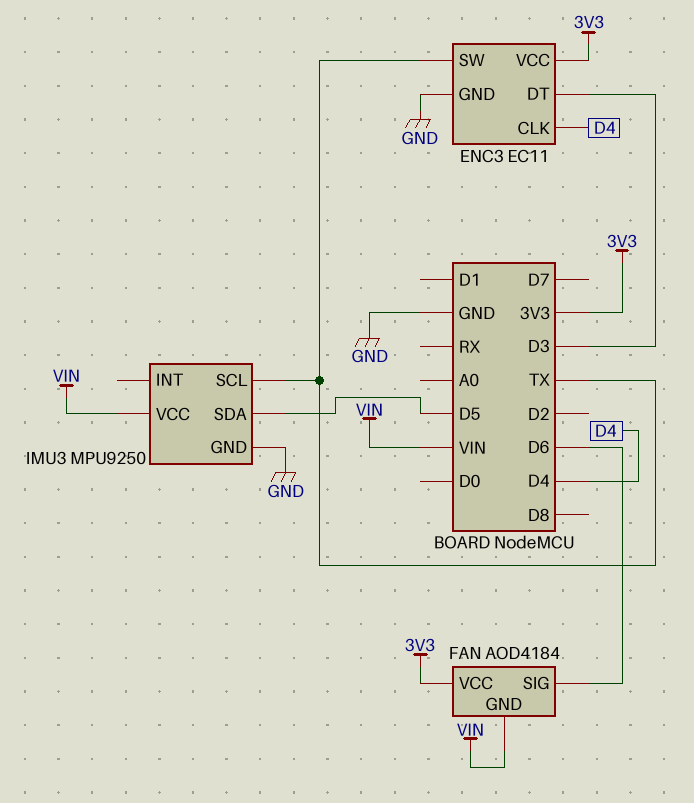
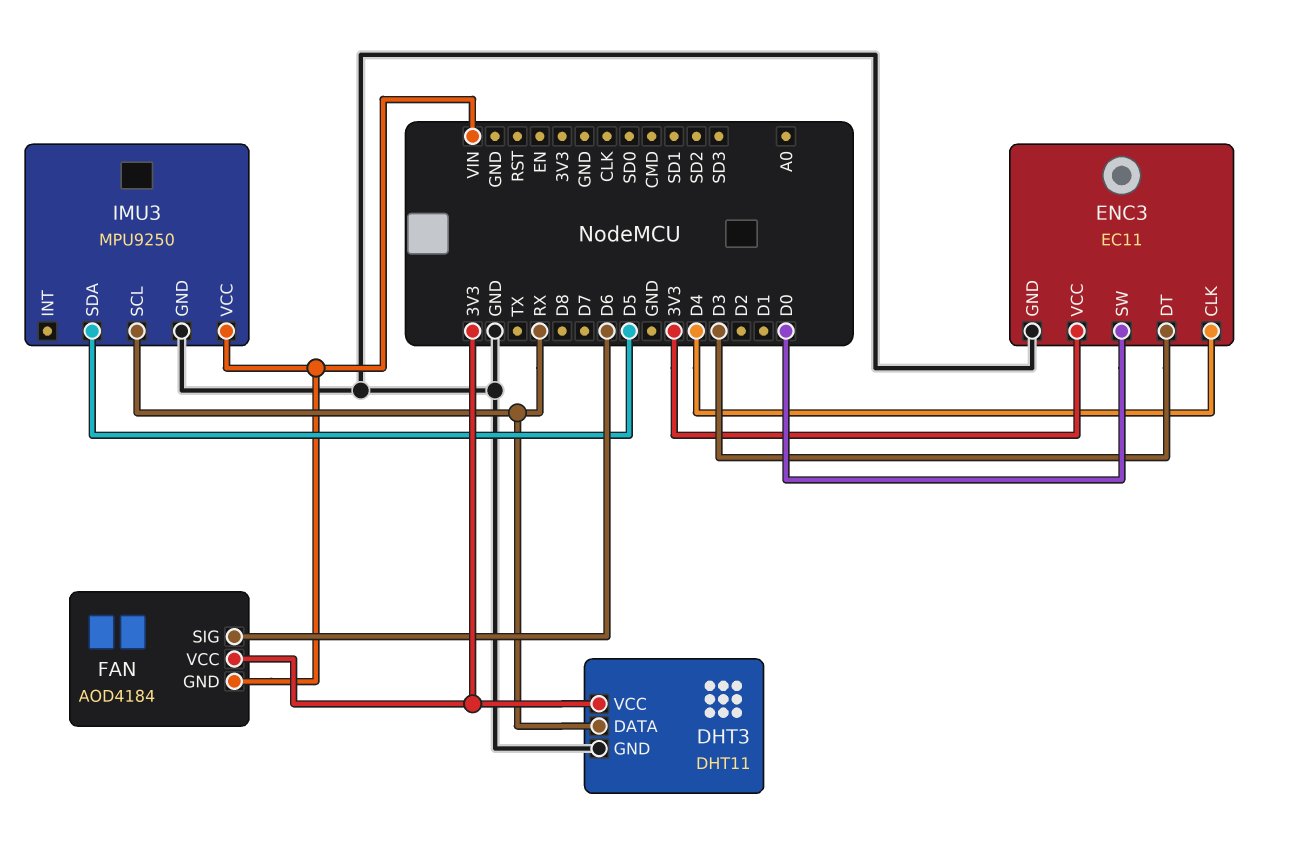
DHT3: none -> DHT11
DHT3 pin DATA: none -> RX
DHT3 pin GND: none -> GND
DHT3 pin VCC: none -> 3V3
ENC3 pin SW: TX -> D0
IMU3 pin SCL: TX -> RX

